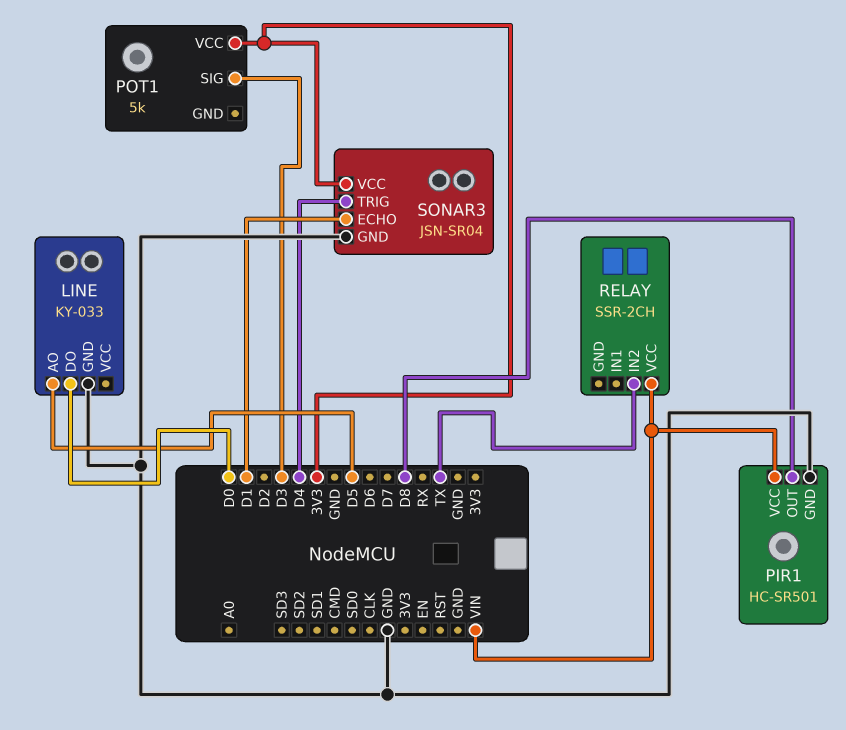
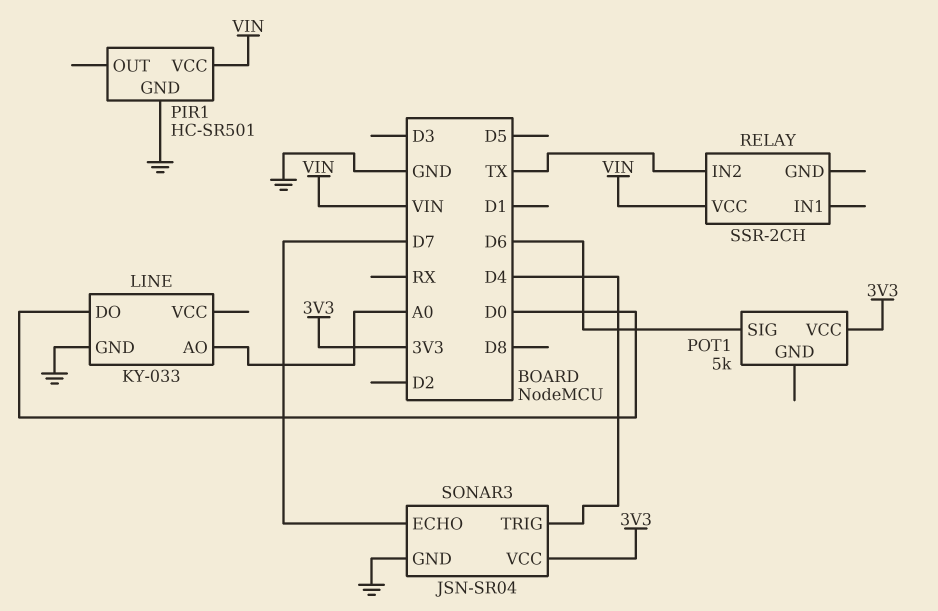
LINE pin AO: D5 -> A0
PIR1 pin OUT: D8 -> none
POT1 pin SIG: D3 -> D6
SONAR3 pin ECHO: D1 -> D7

